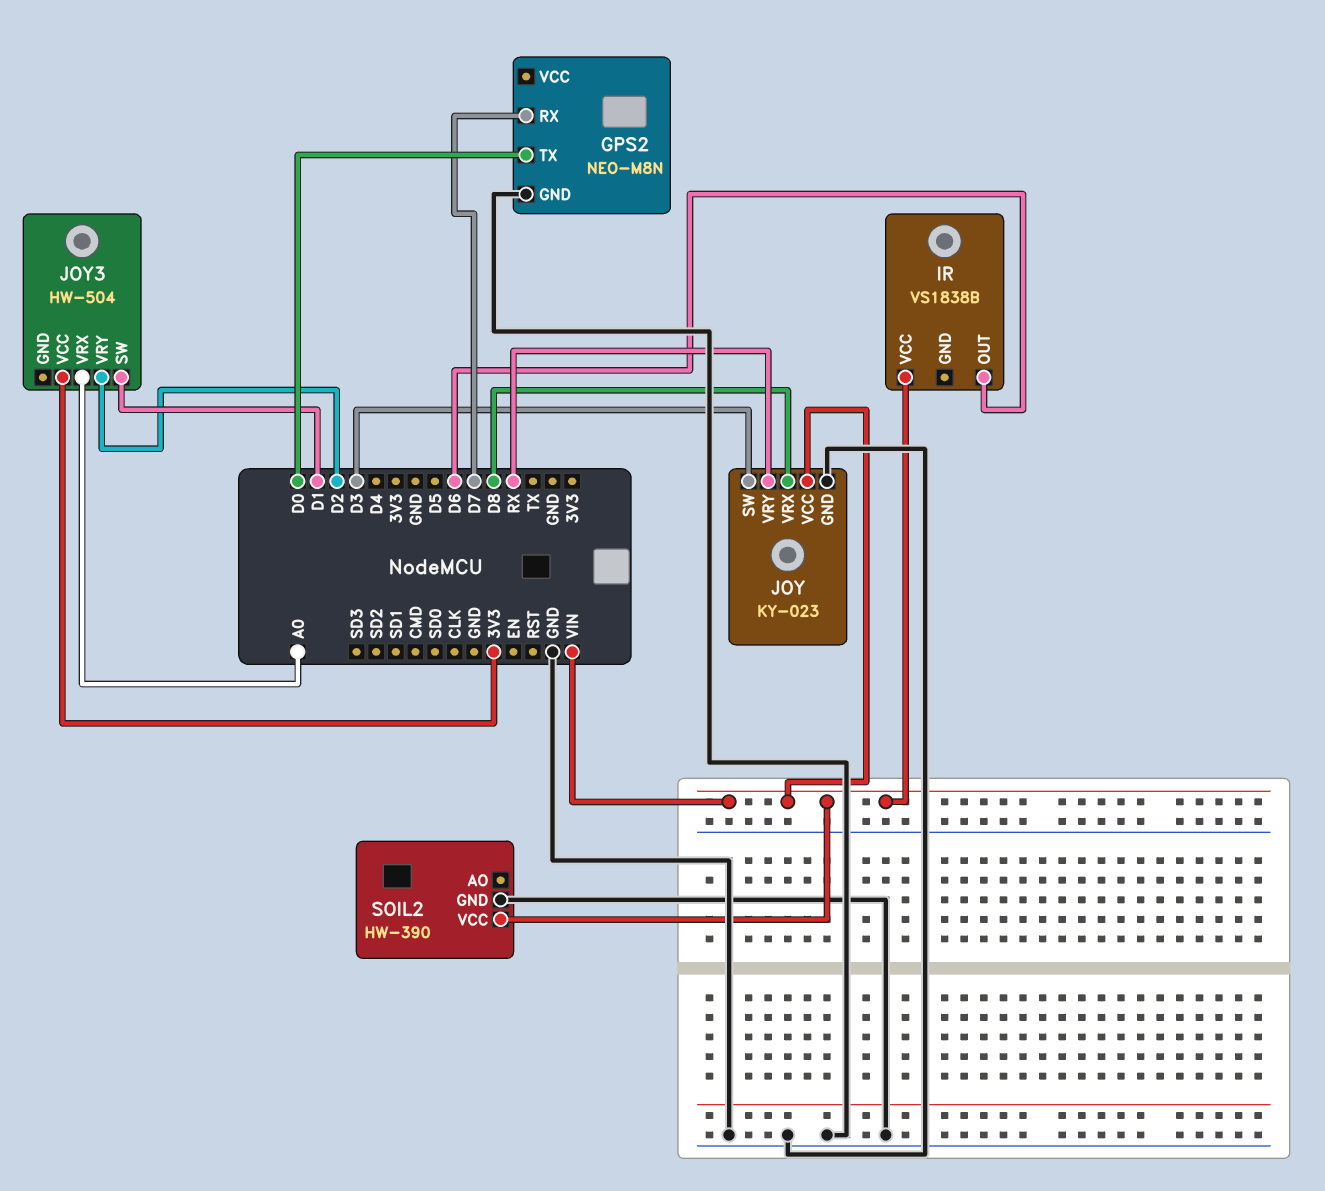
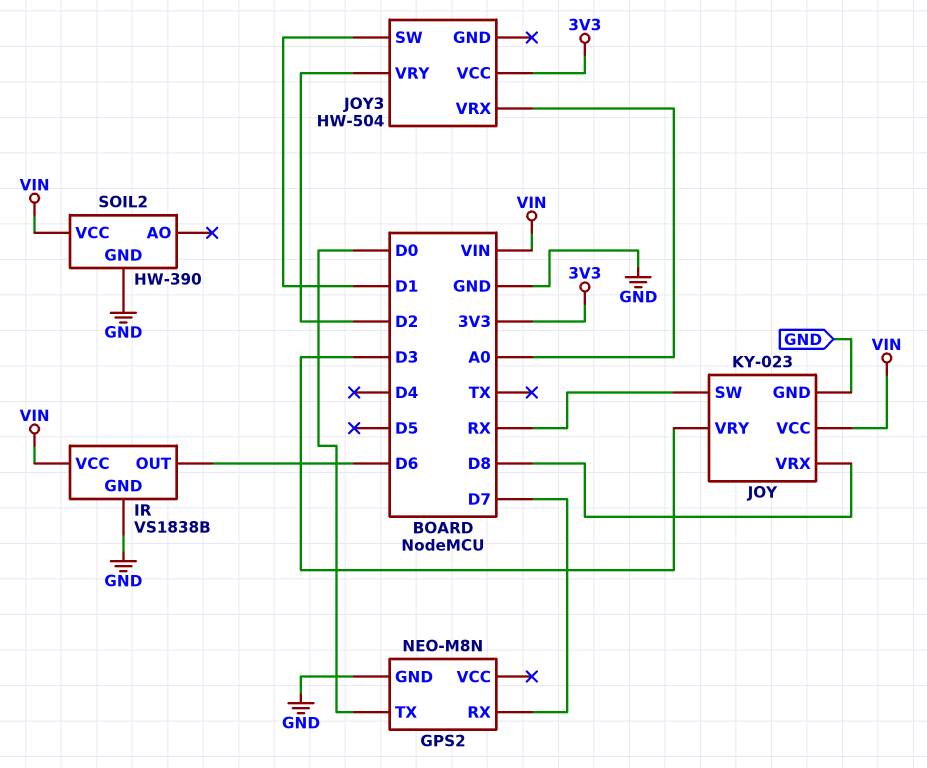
IR pin GND: none -> GND
JOY pin SW: D3 -> RX
JOY pin VRY: RX -> D3

